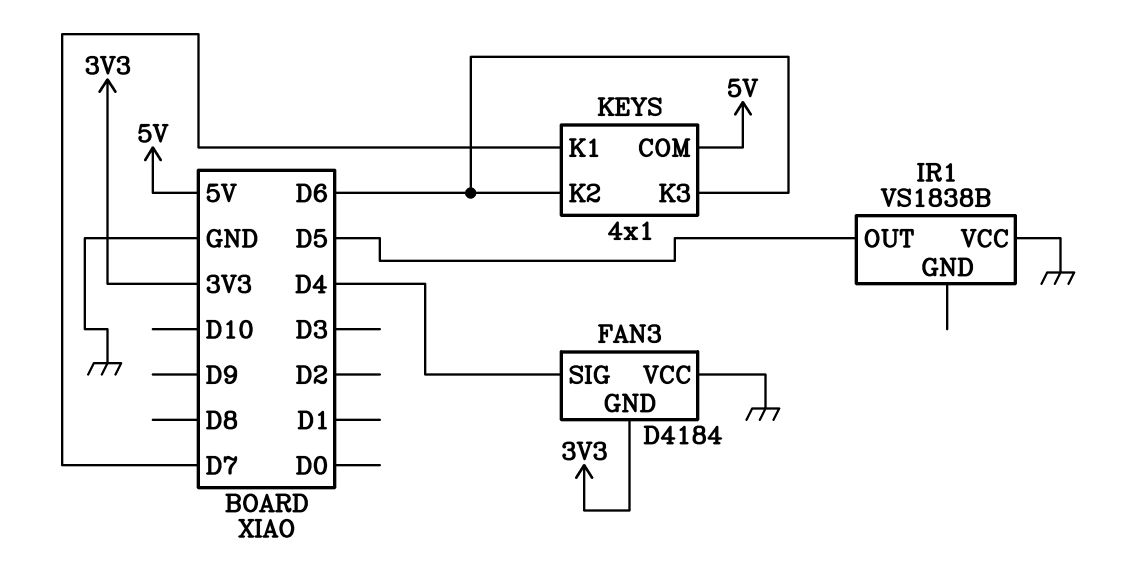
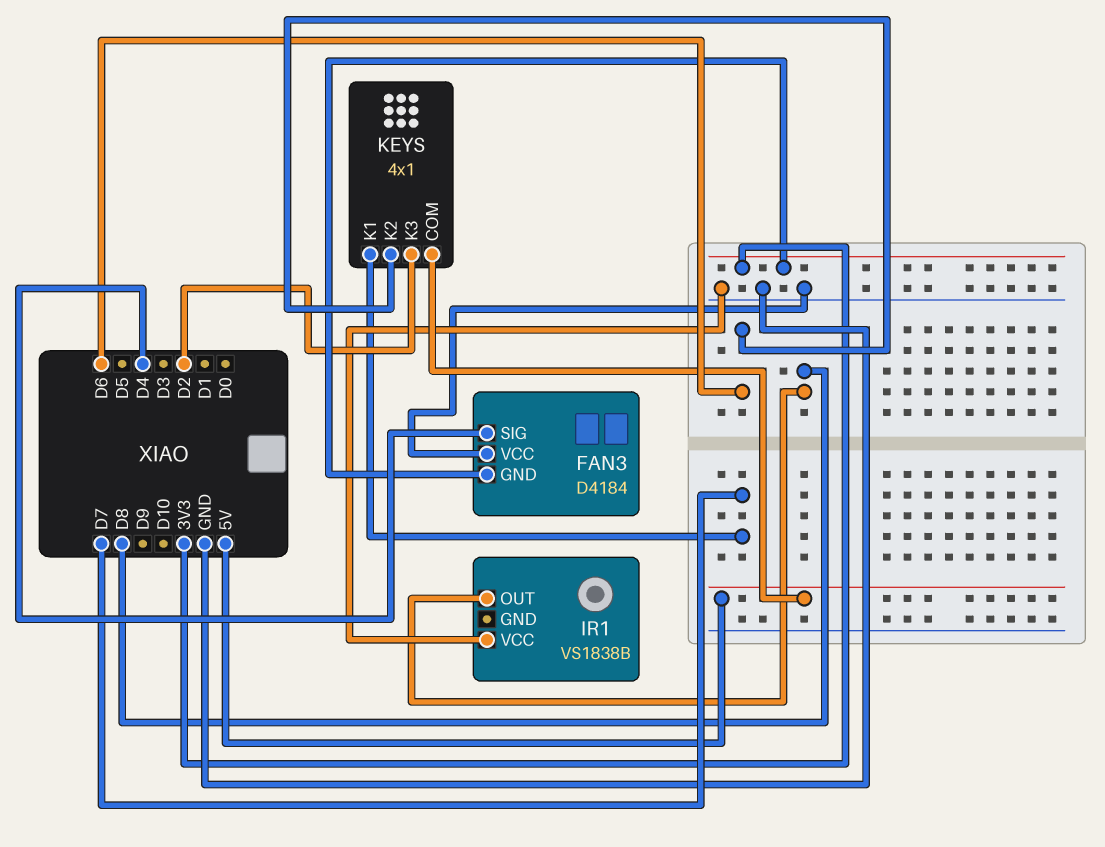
IR1 pin OUT: D5 -> D8
KEYS pin K3: D6 -> D2

